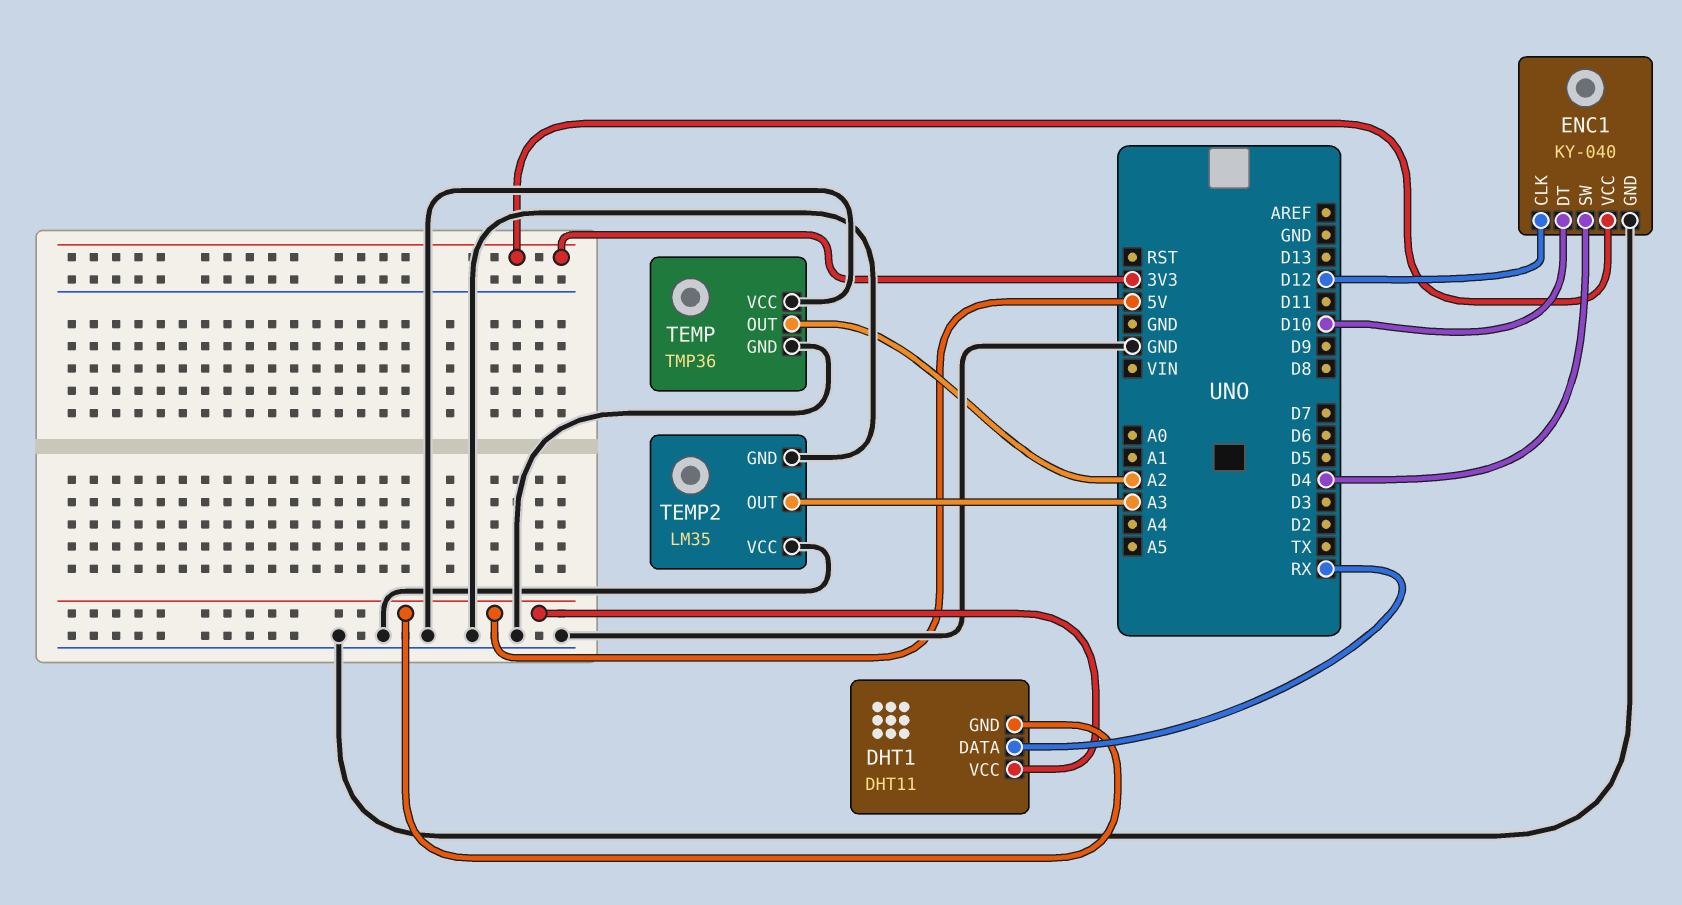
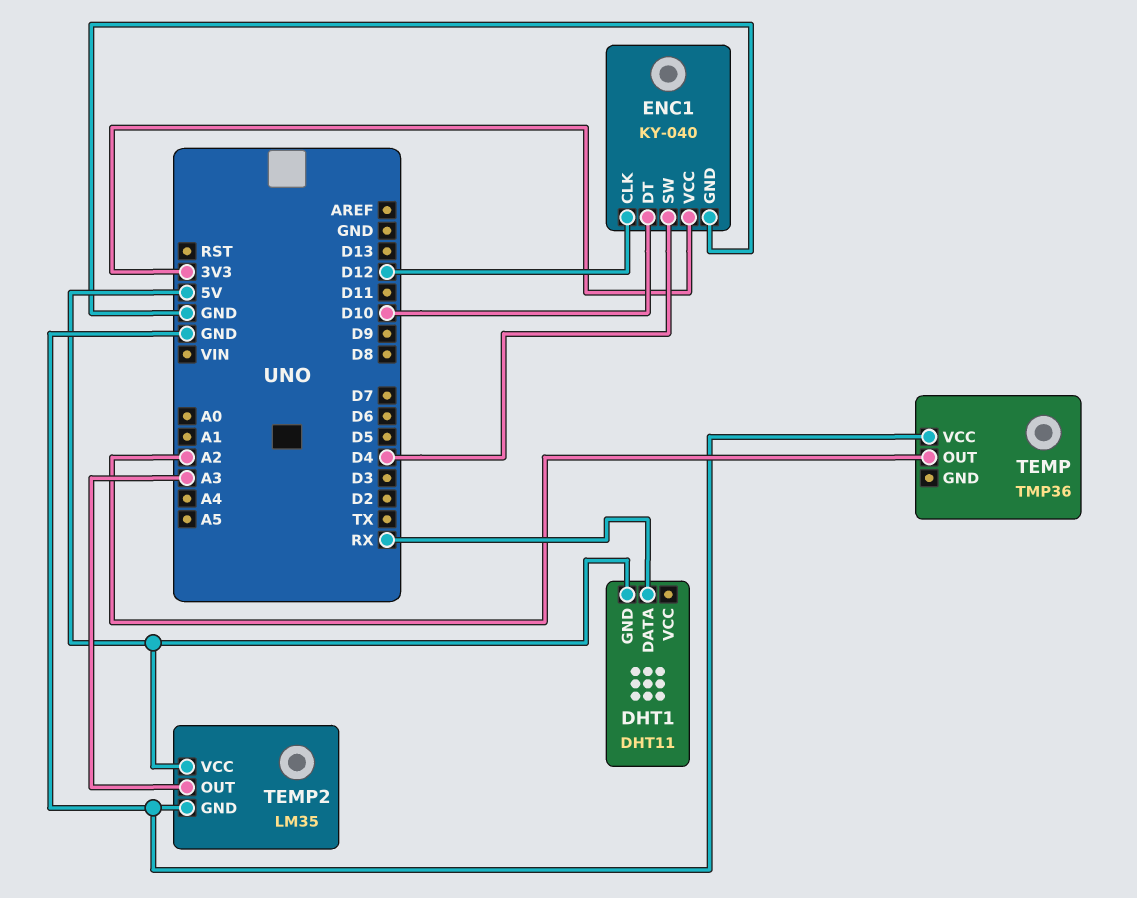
DHT1 pin VCC: 5V -> none
TEMP pin GND: GND -> none
TEMP2 pin VCC: GND -> 5V

